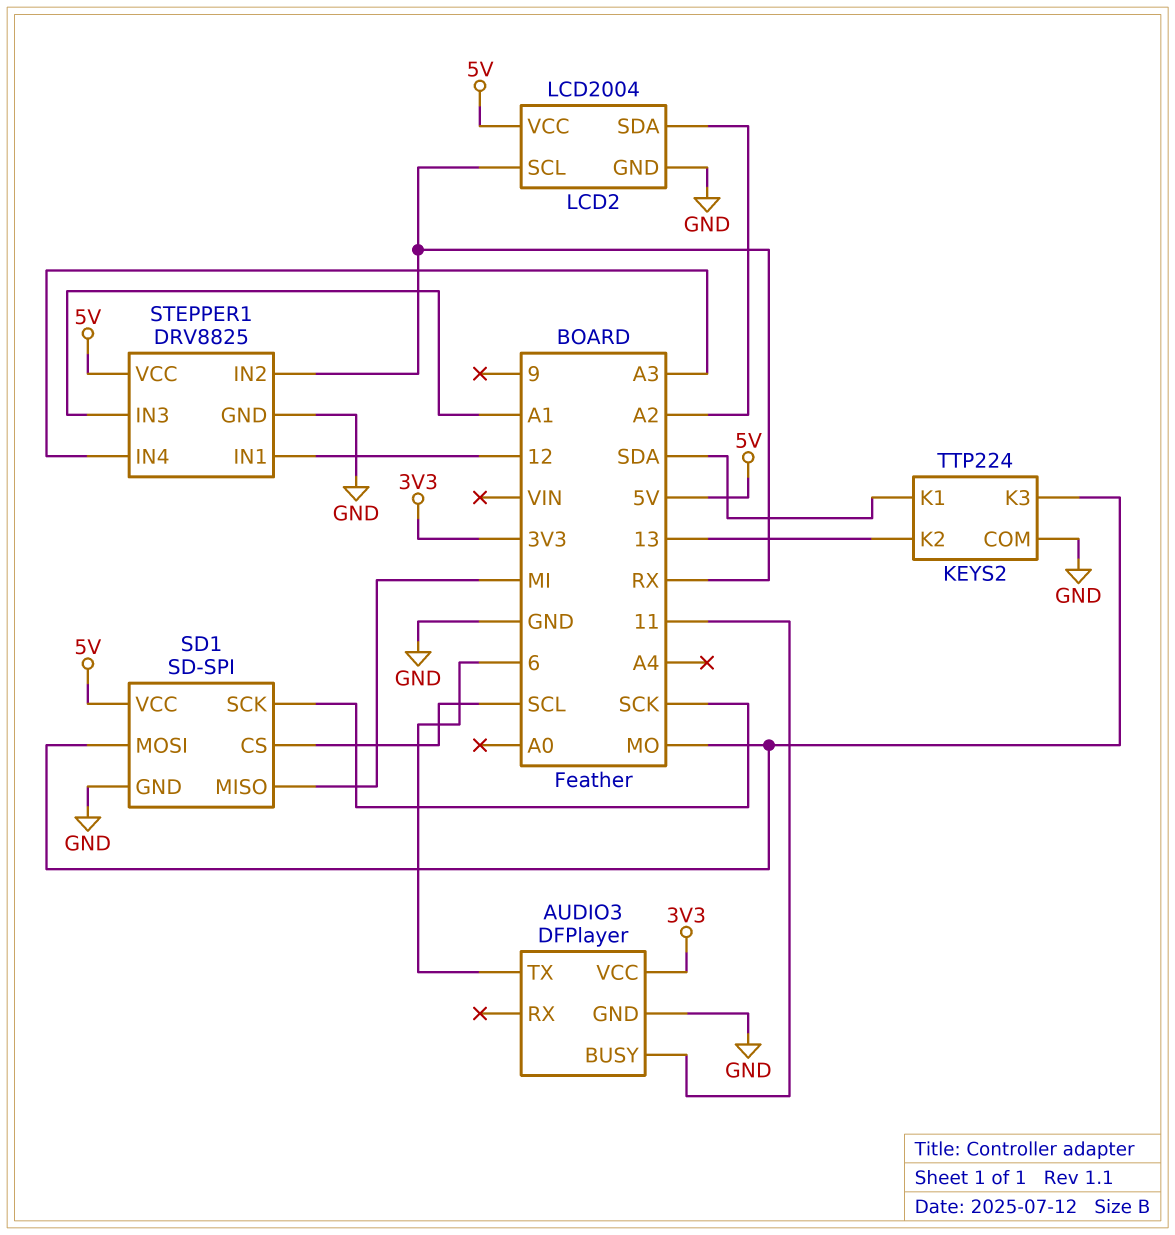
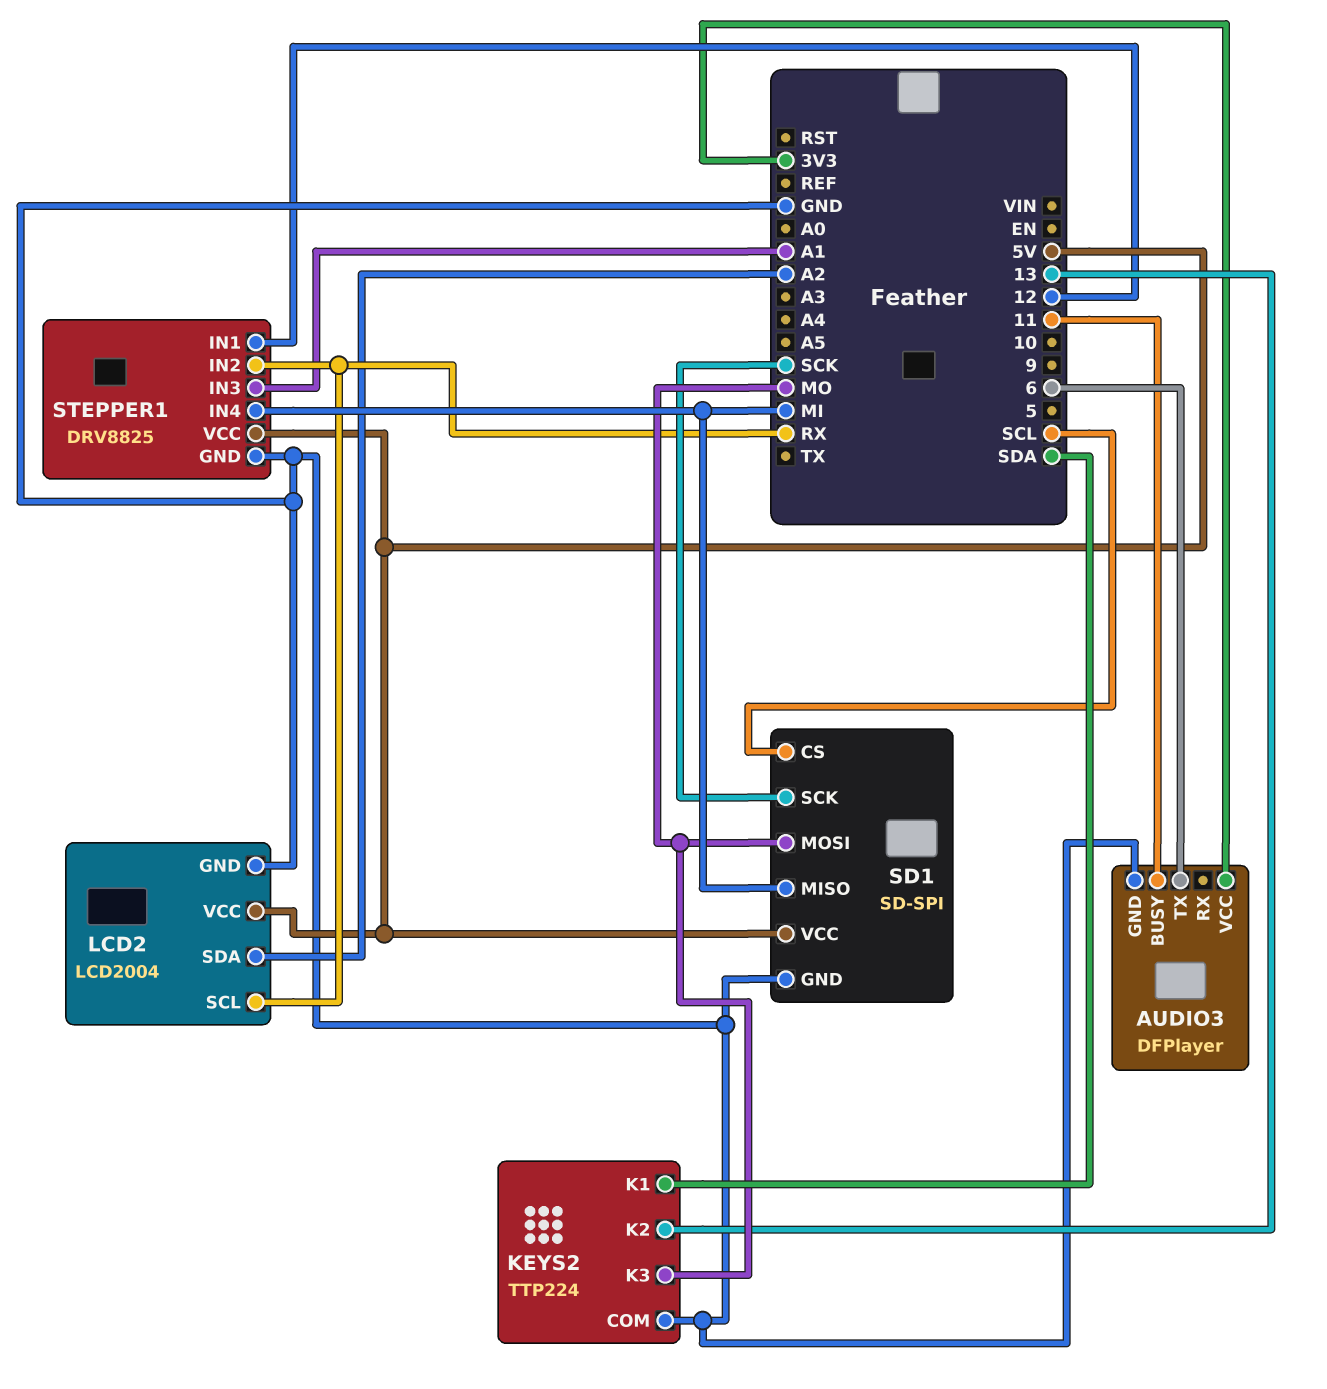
STEPPER1 pin IN4: A3 -> MI

